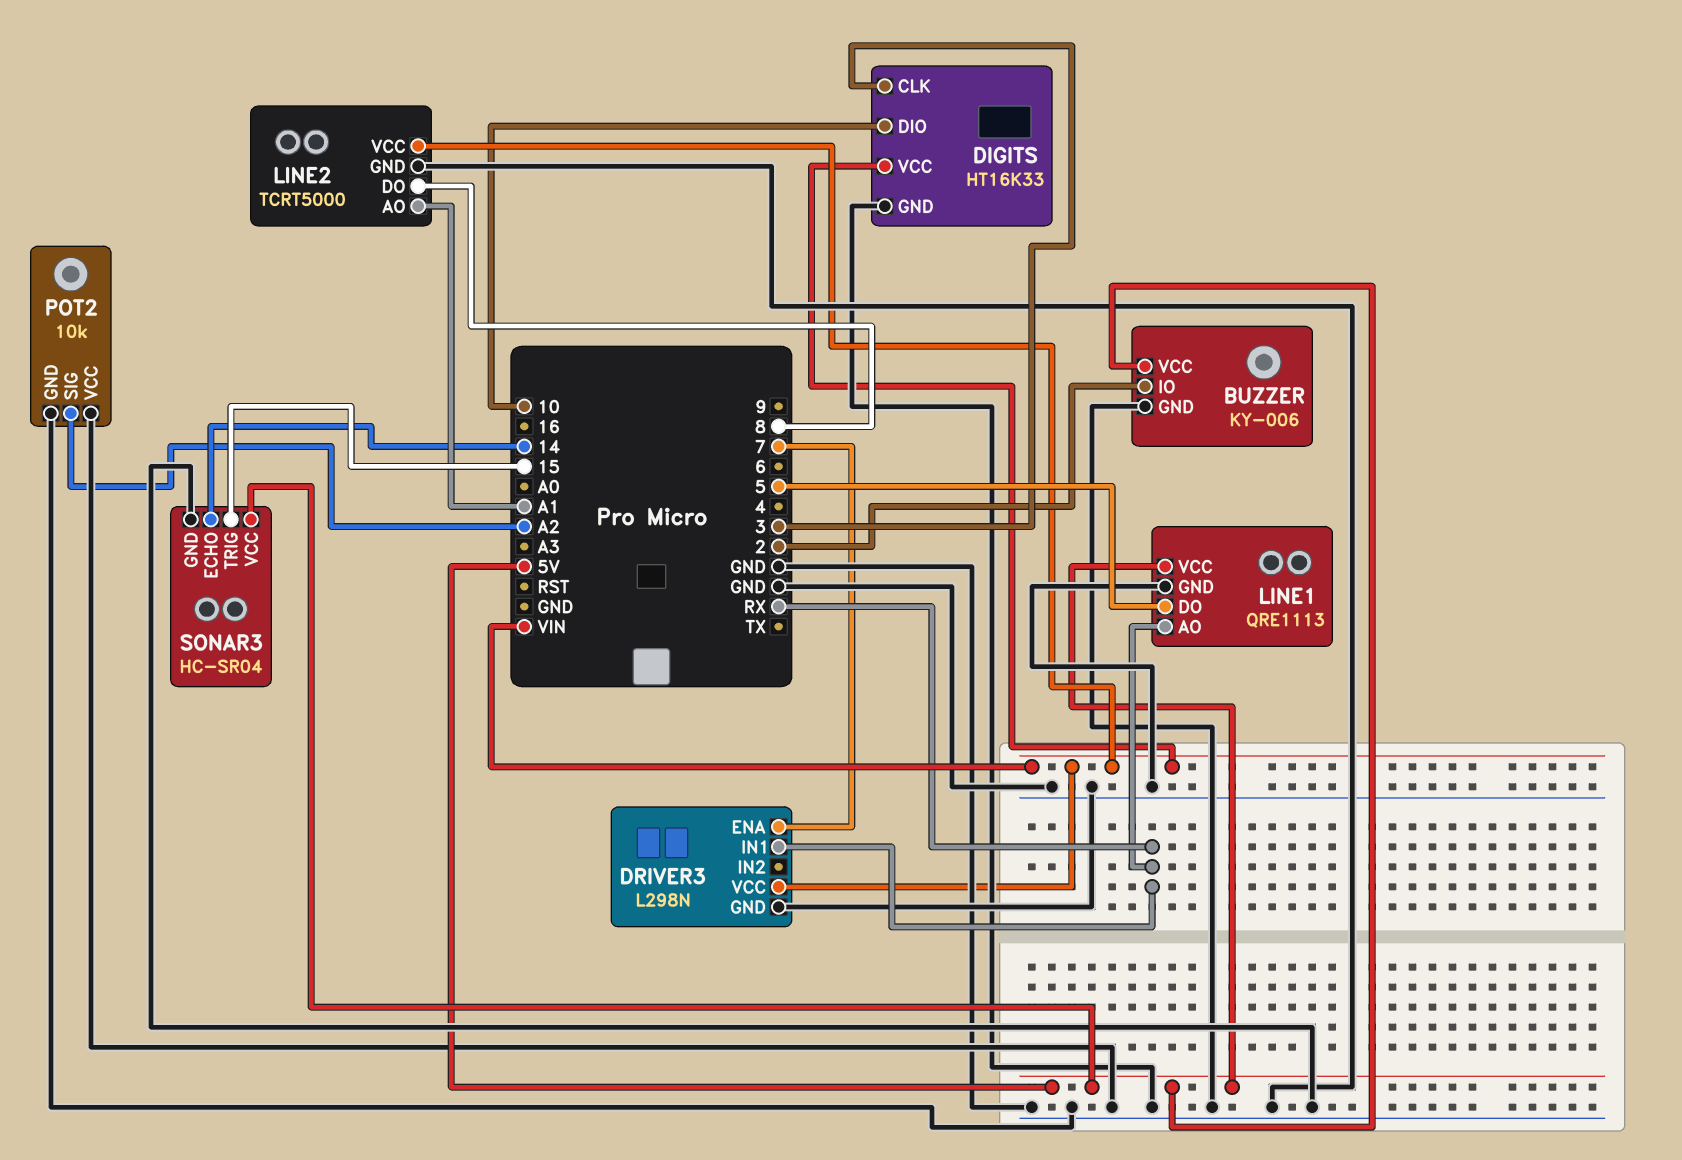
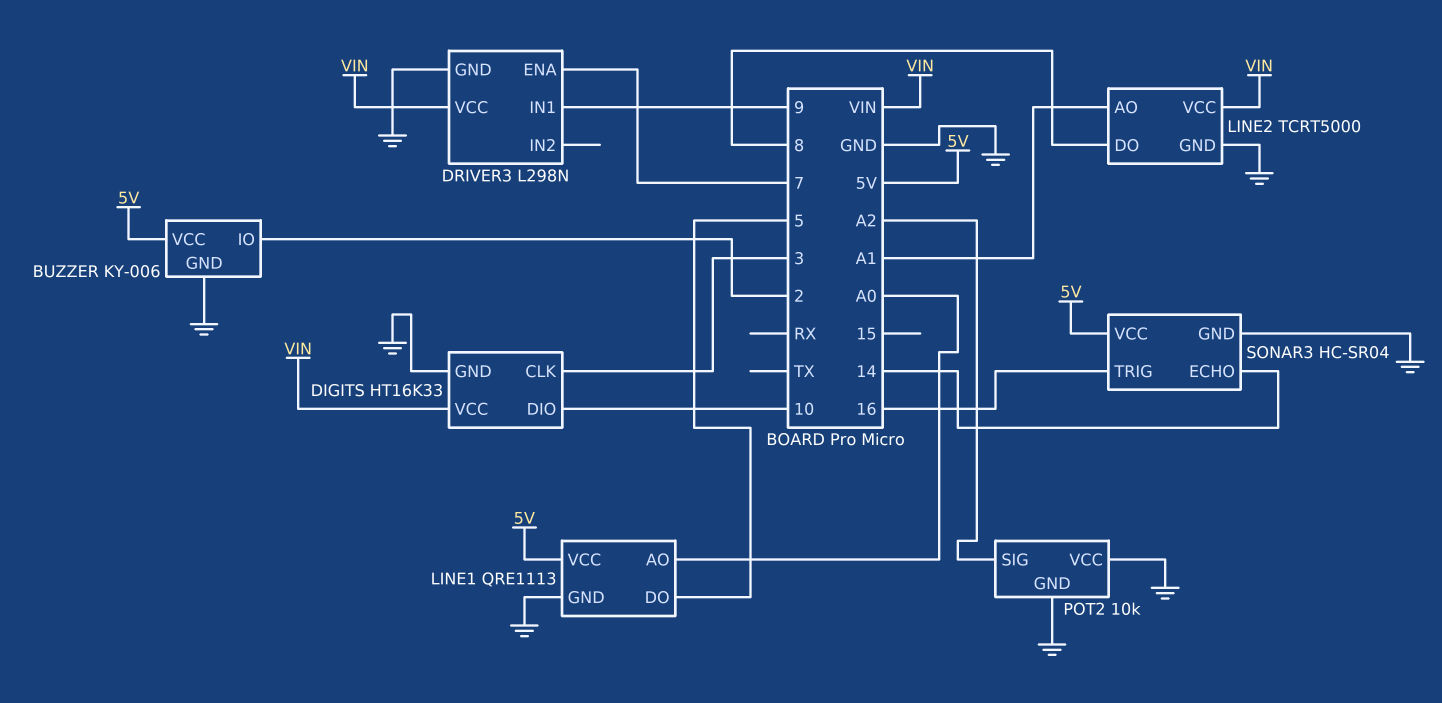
DRIVER3 pin IN1: RX -> 9
LINE1 pin AO: RX -> A0
SONAR3 pin TRIG: 15 -> 16

